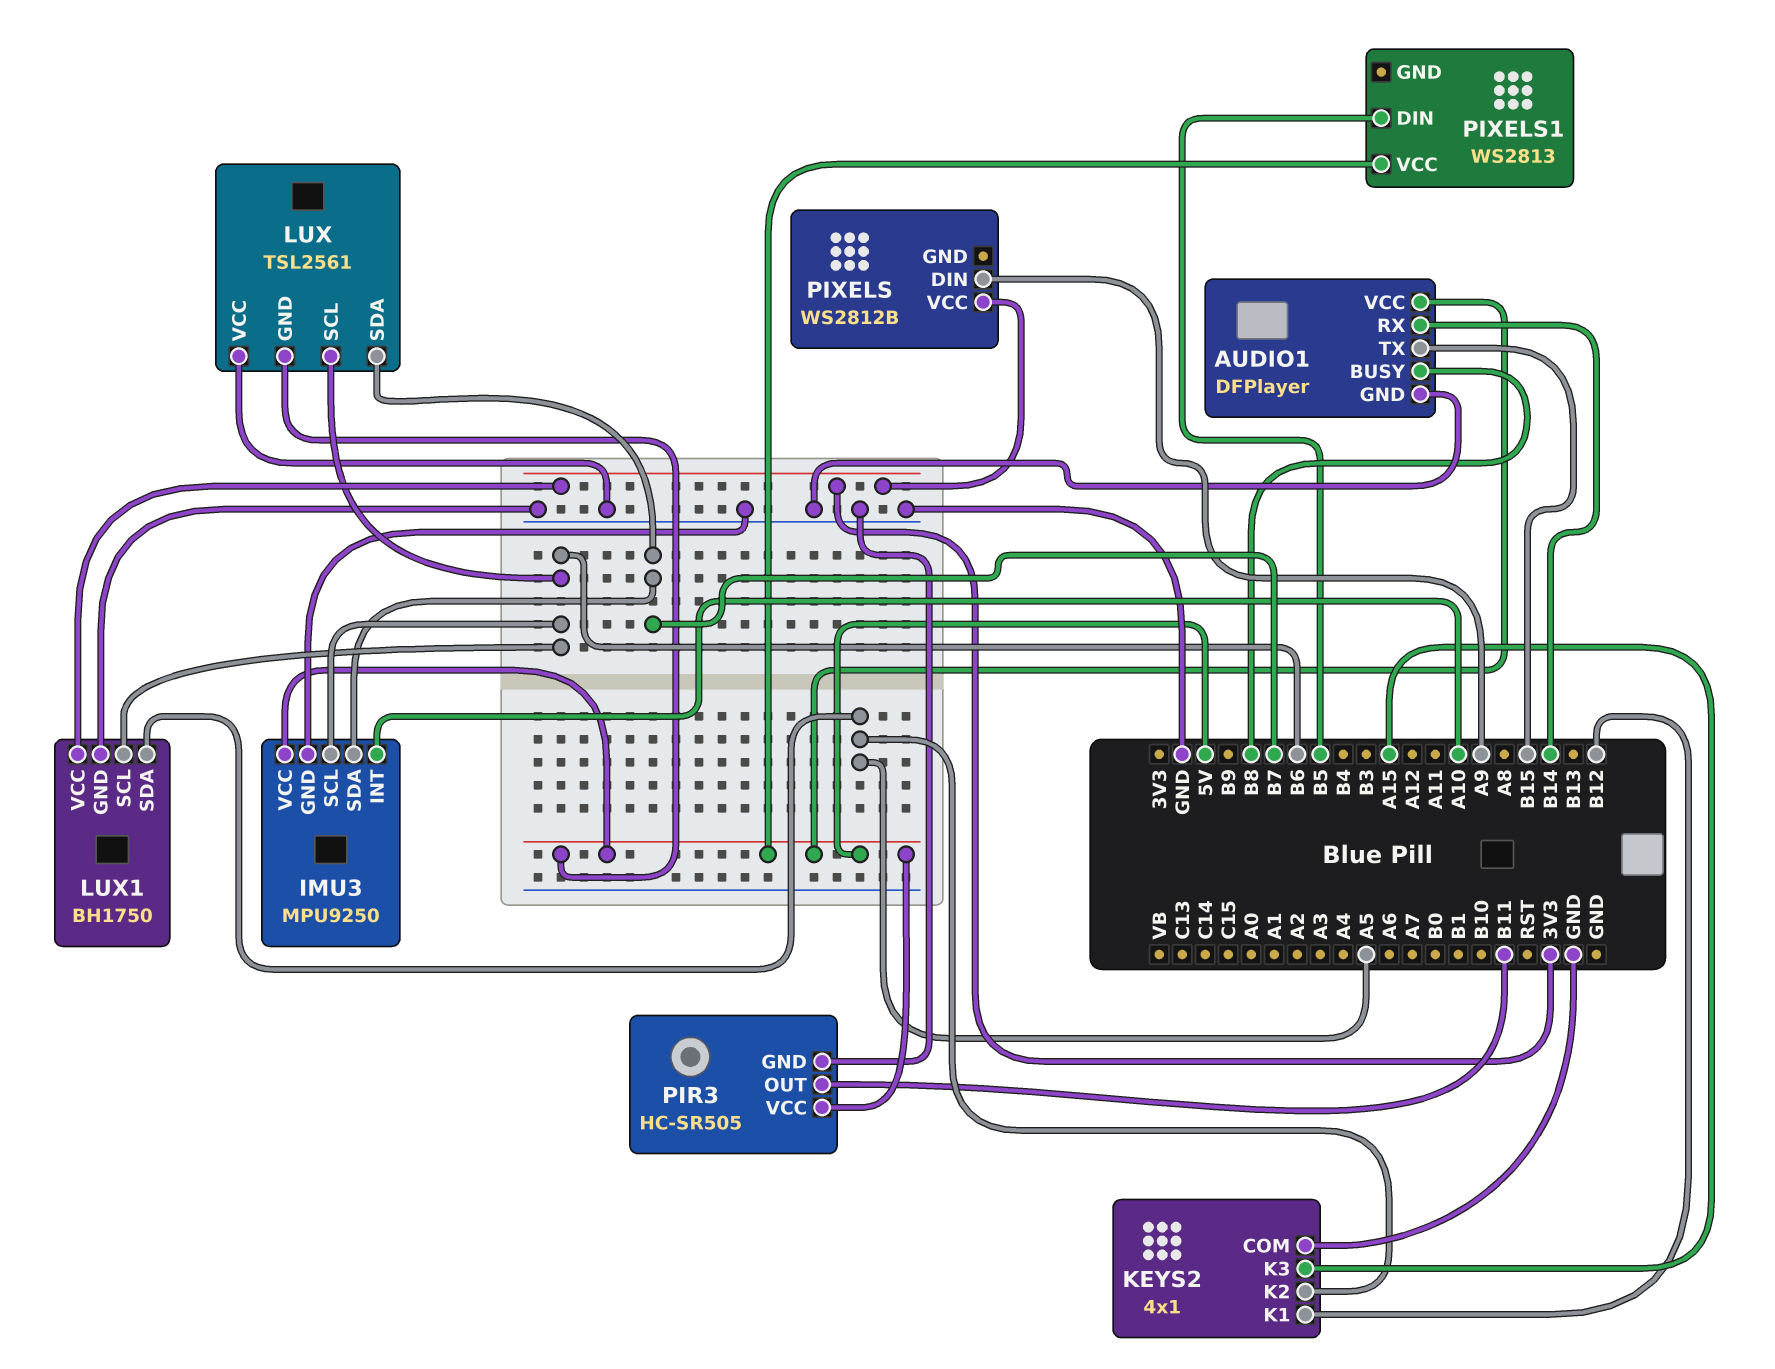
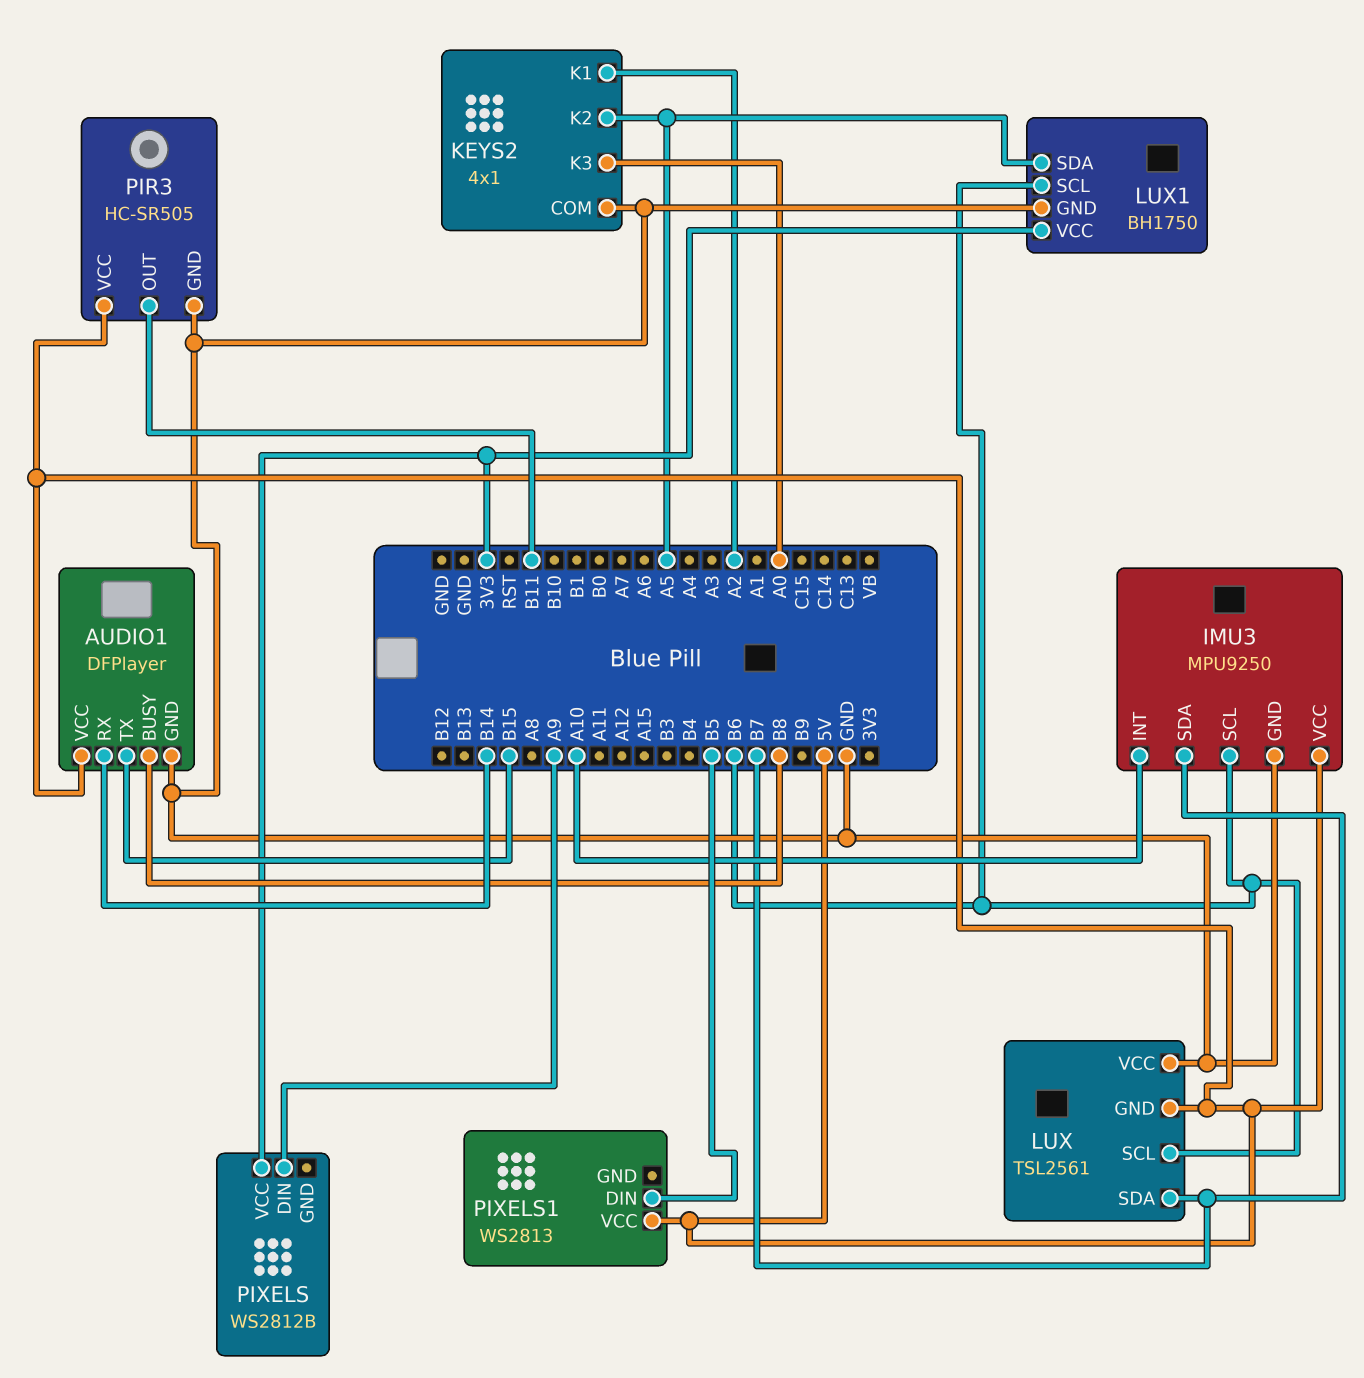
KEYS2 pin K1: B12 -> A2
KEYS2 pin K3: A15 -> A0

